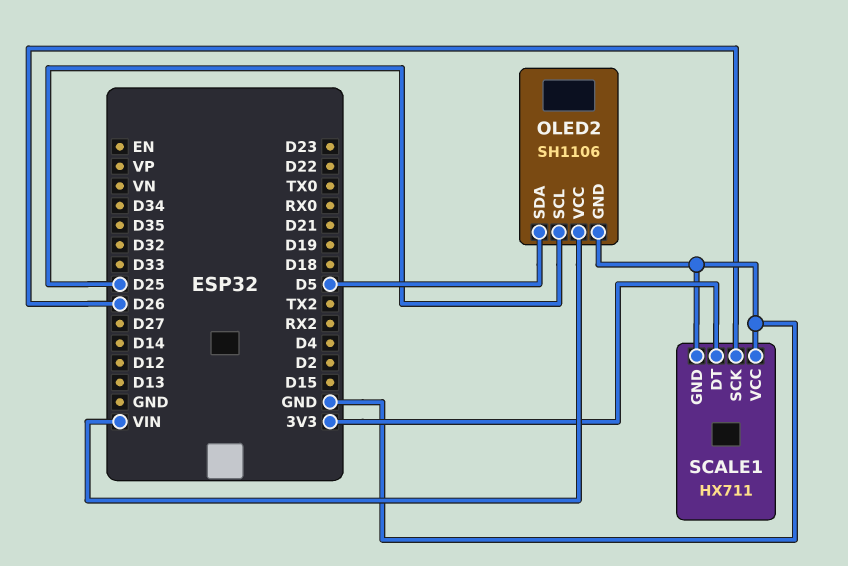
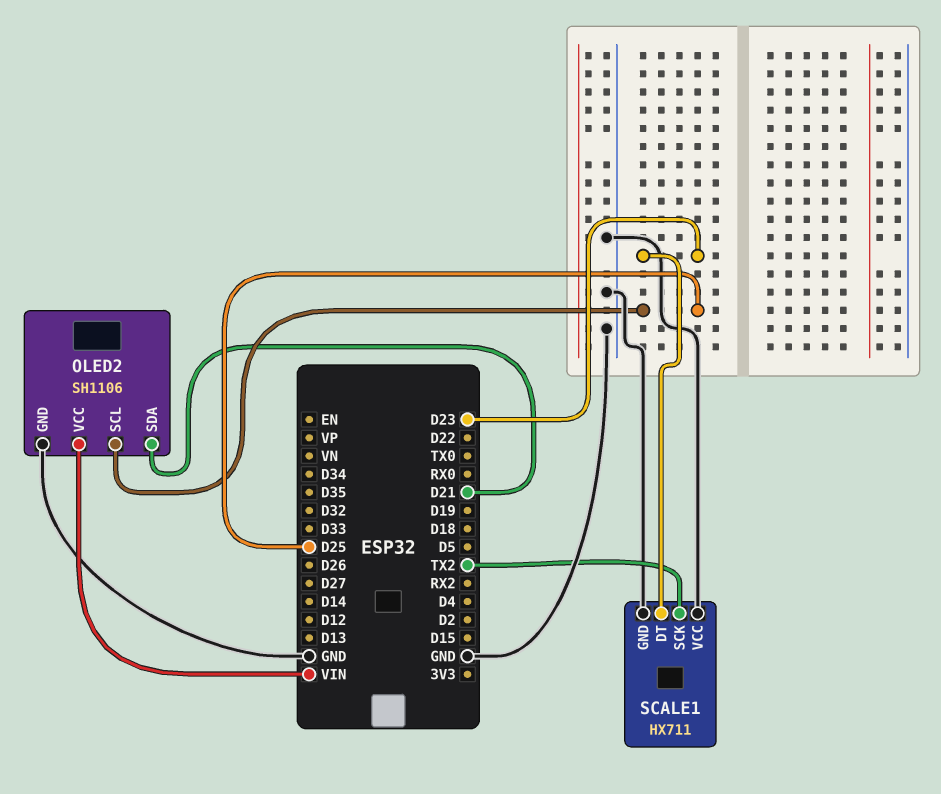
OLED2 pin SDA: D5 -> D21
SCALE1 pin DT: 3V3 -> D23
SCALE1 pin SCK: D26 -> TX2

